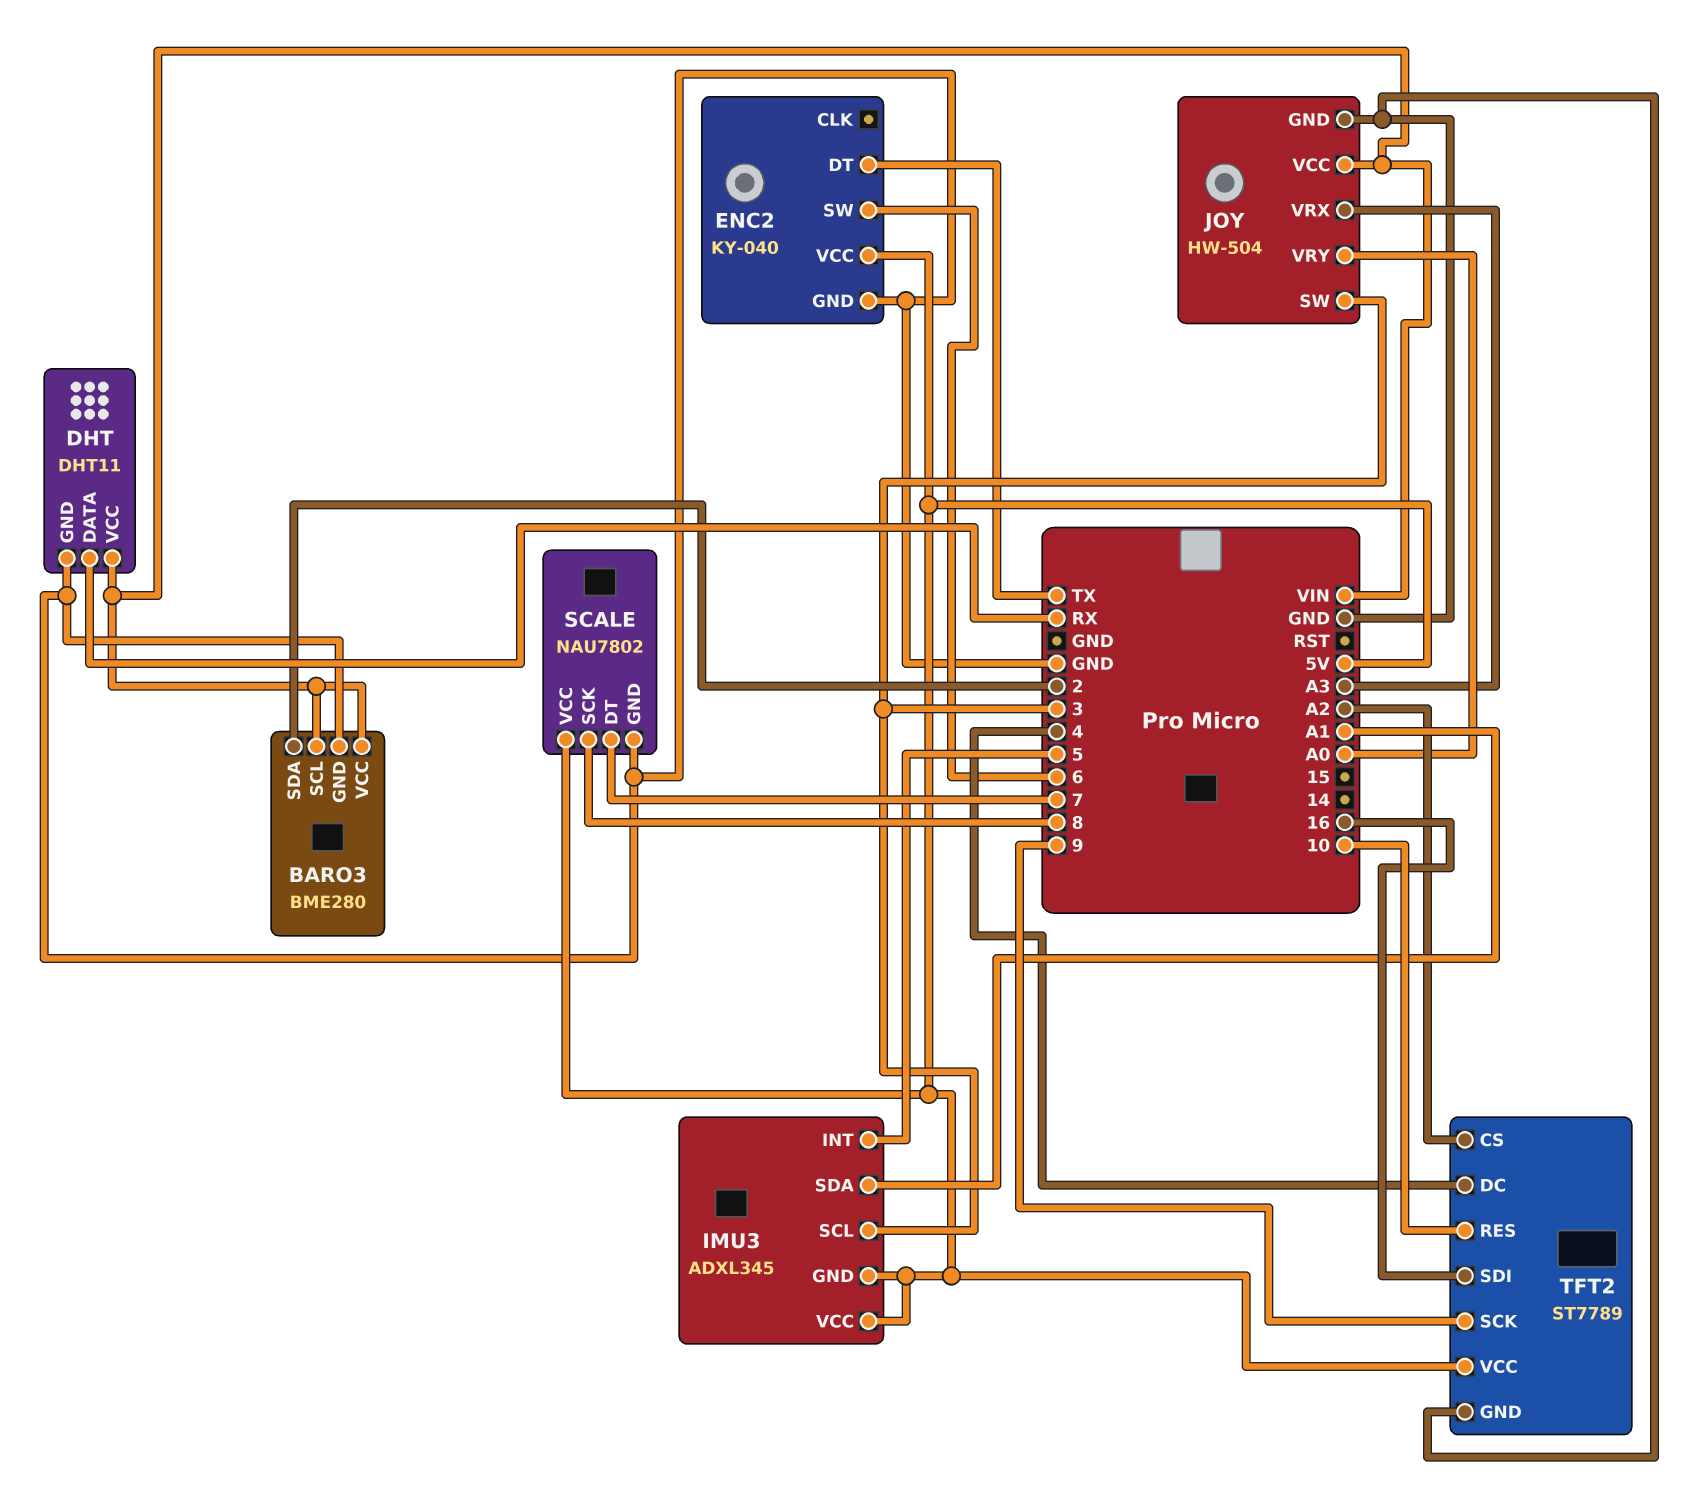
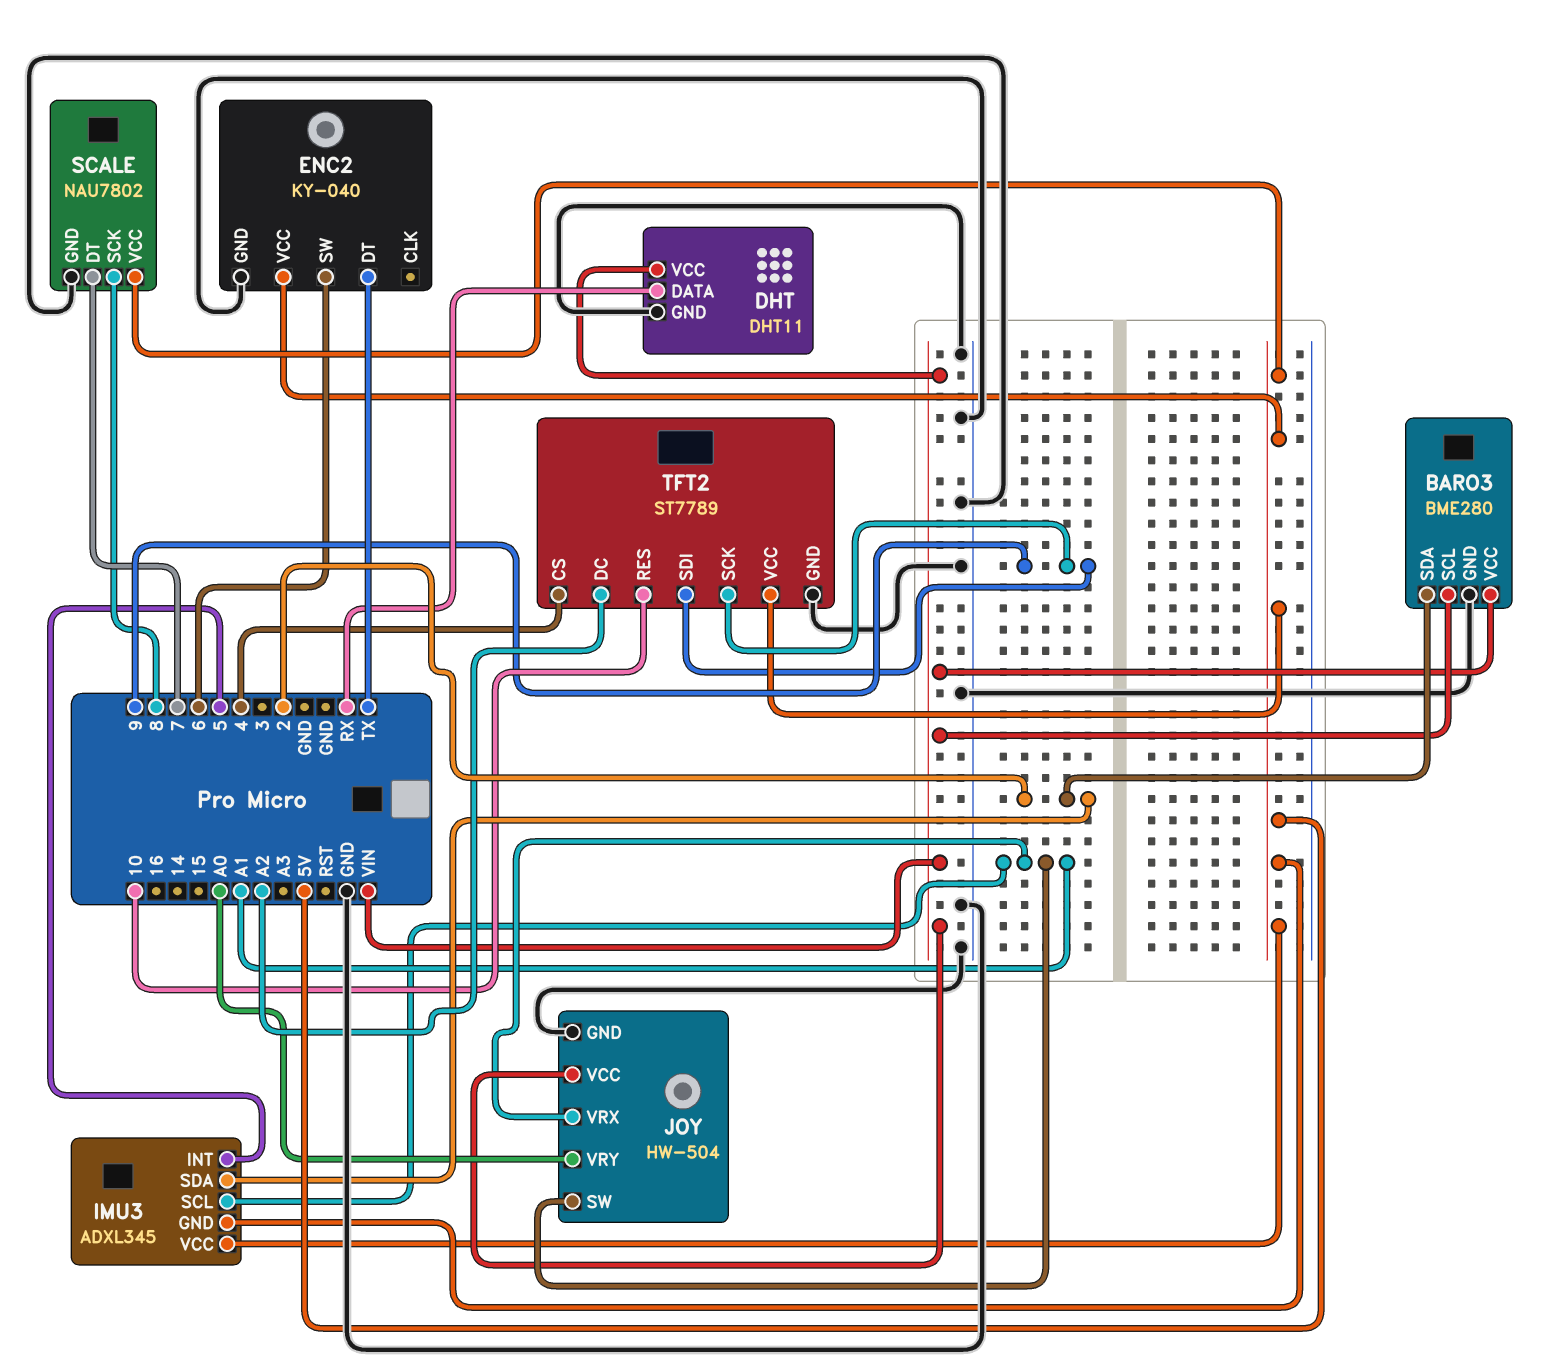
IMU3 pin SCL: 3 -> A1
IMU3 pin SDA: A1 -> 2
JOY pin SW: 3 -> A1
JOY pin VRX: A3 -> A1
TFT2 pin CS: A2 -> 4
TFT2 pin DC: 4 -> A2
TFT2 pin SDI: 16 -> 9

